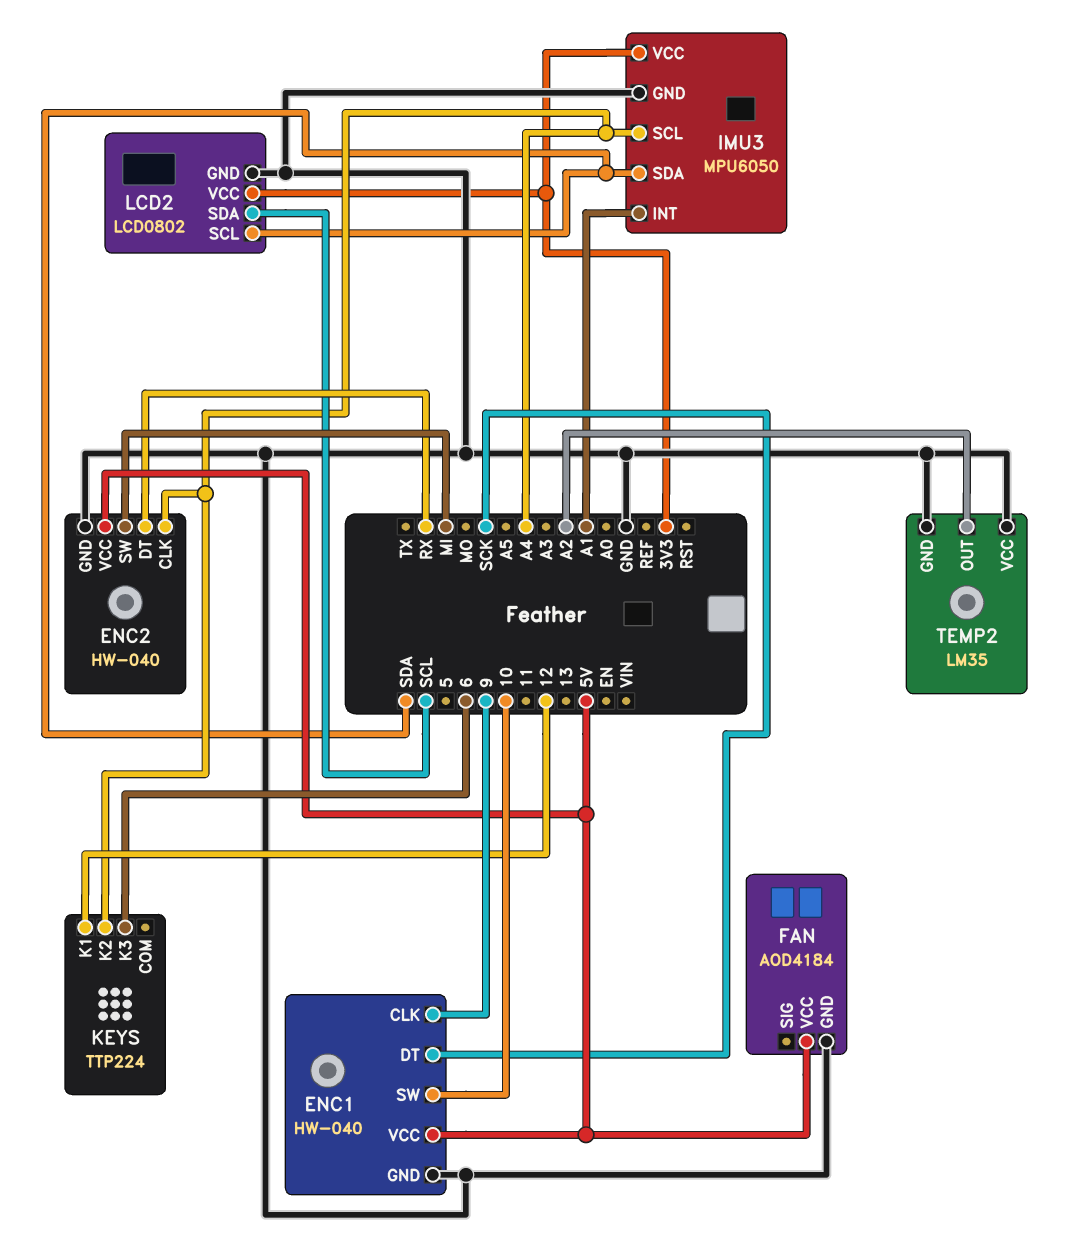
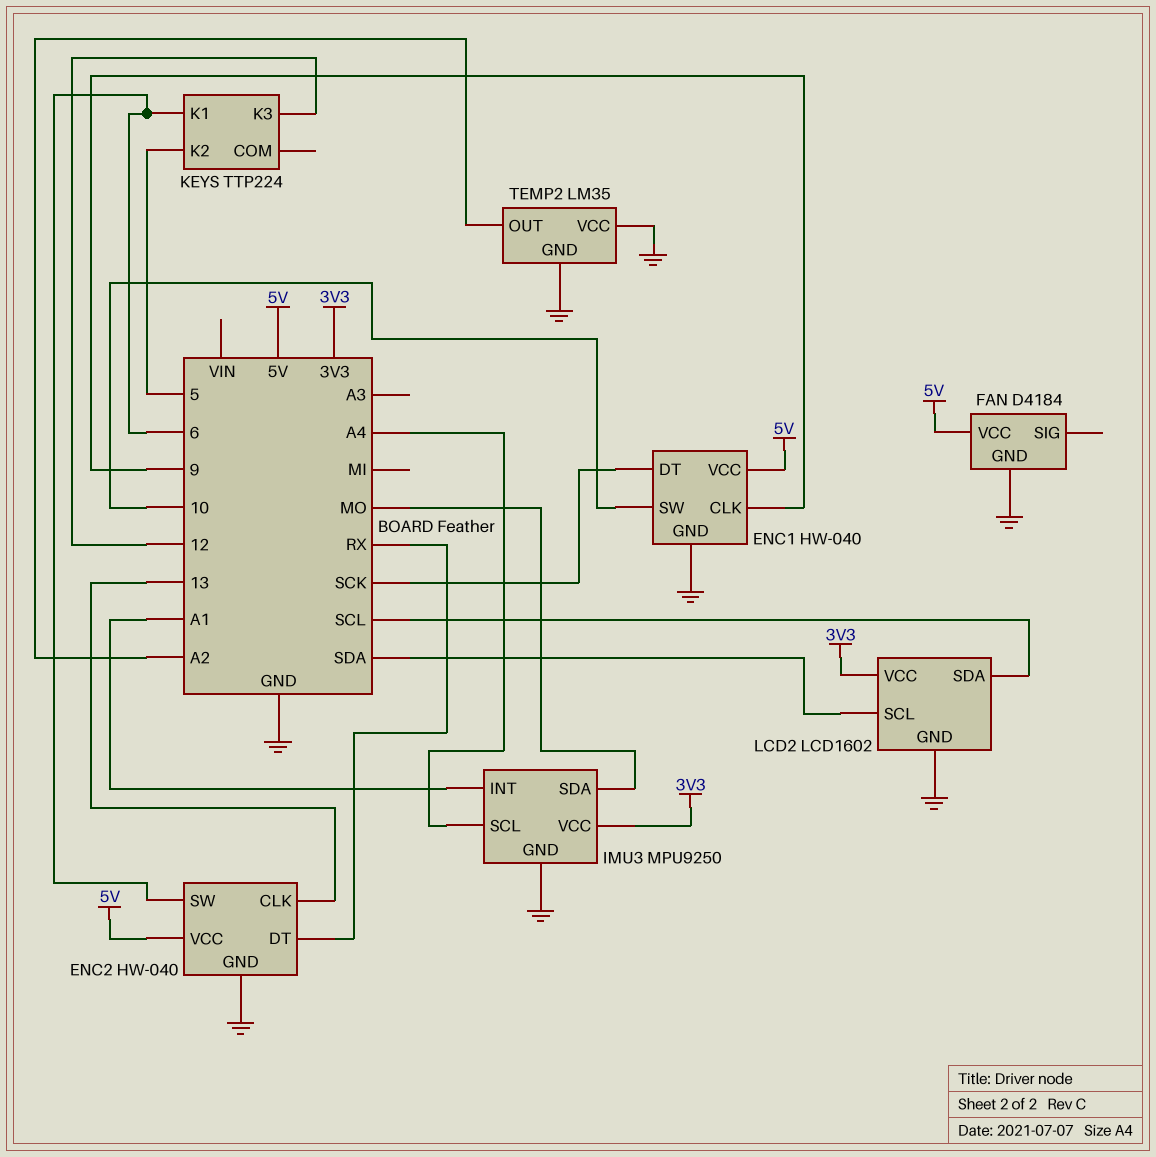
ENC2 pin CLK: A4 -> 13
ENC2 pin SW: MI -> 6
FAN: AOD4184 -> D4184
IMU3: MPU6050 -> MPU9250
IMU3 pin SDA: SDA -> MO
KEYS pin K1: 12 -> 6
KEYS pin K2: A4 -> 5
KEYS pin K3: 6 -> 12
LCD2: LCD0802 -> LCD1602

